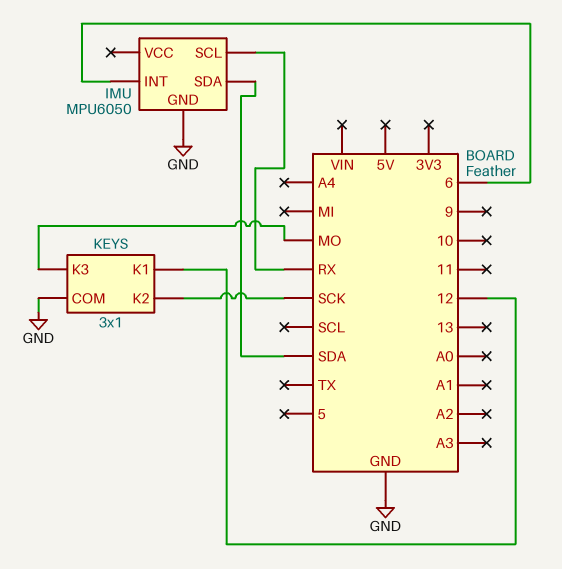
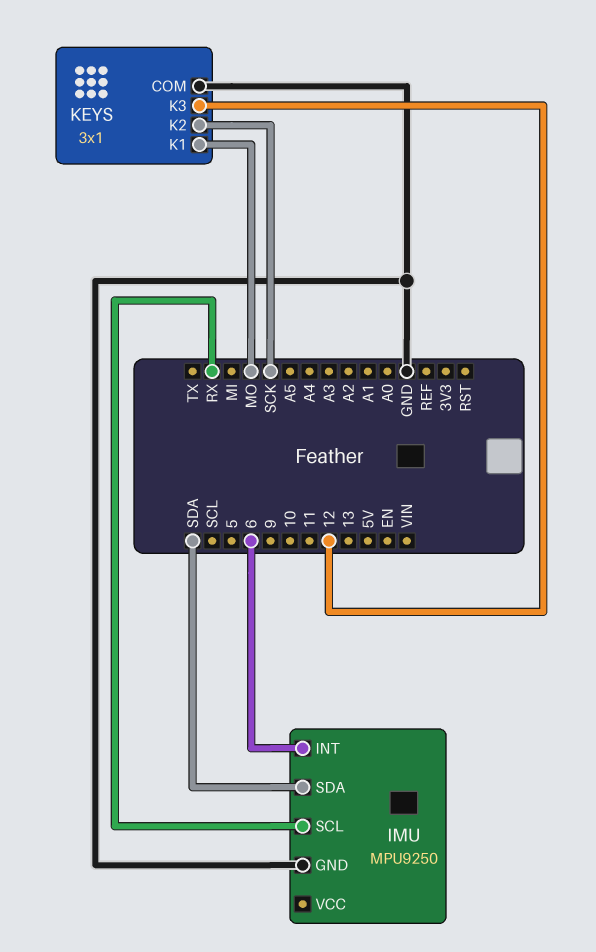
IMU: MPU6050 -> MPU9250
KEYS pin K1: 12 -> MO
KEYS pin K3: MO -> 12

